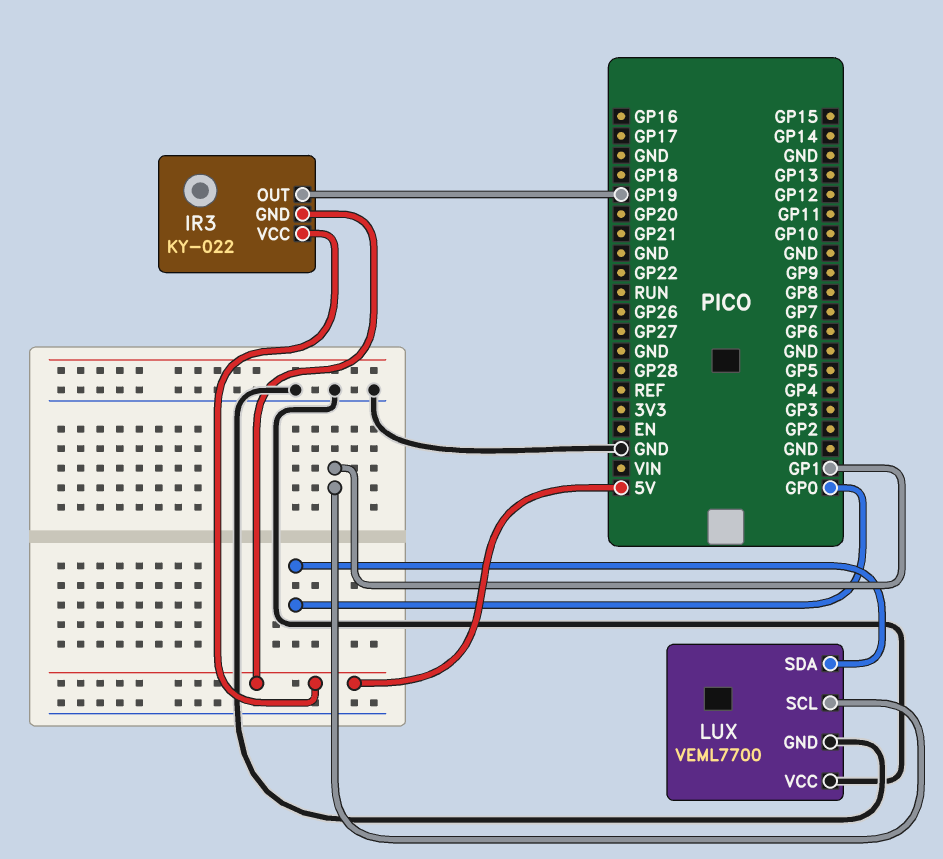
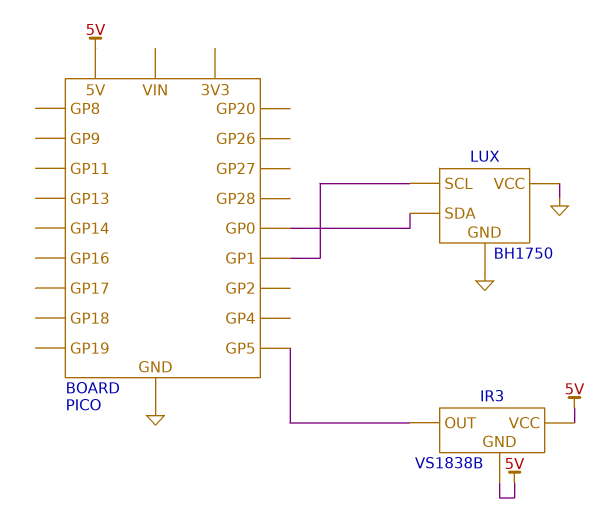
IR3: KY-022 -> VS1838B
IR3 pin OUT: GP19 -> GP5
LUX: VEML7700 -> BH1750

